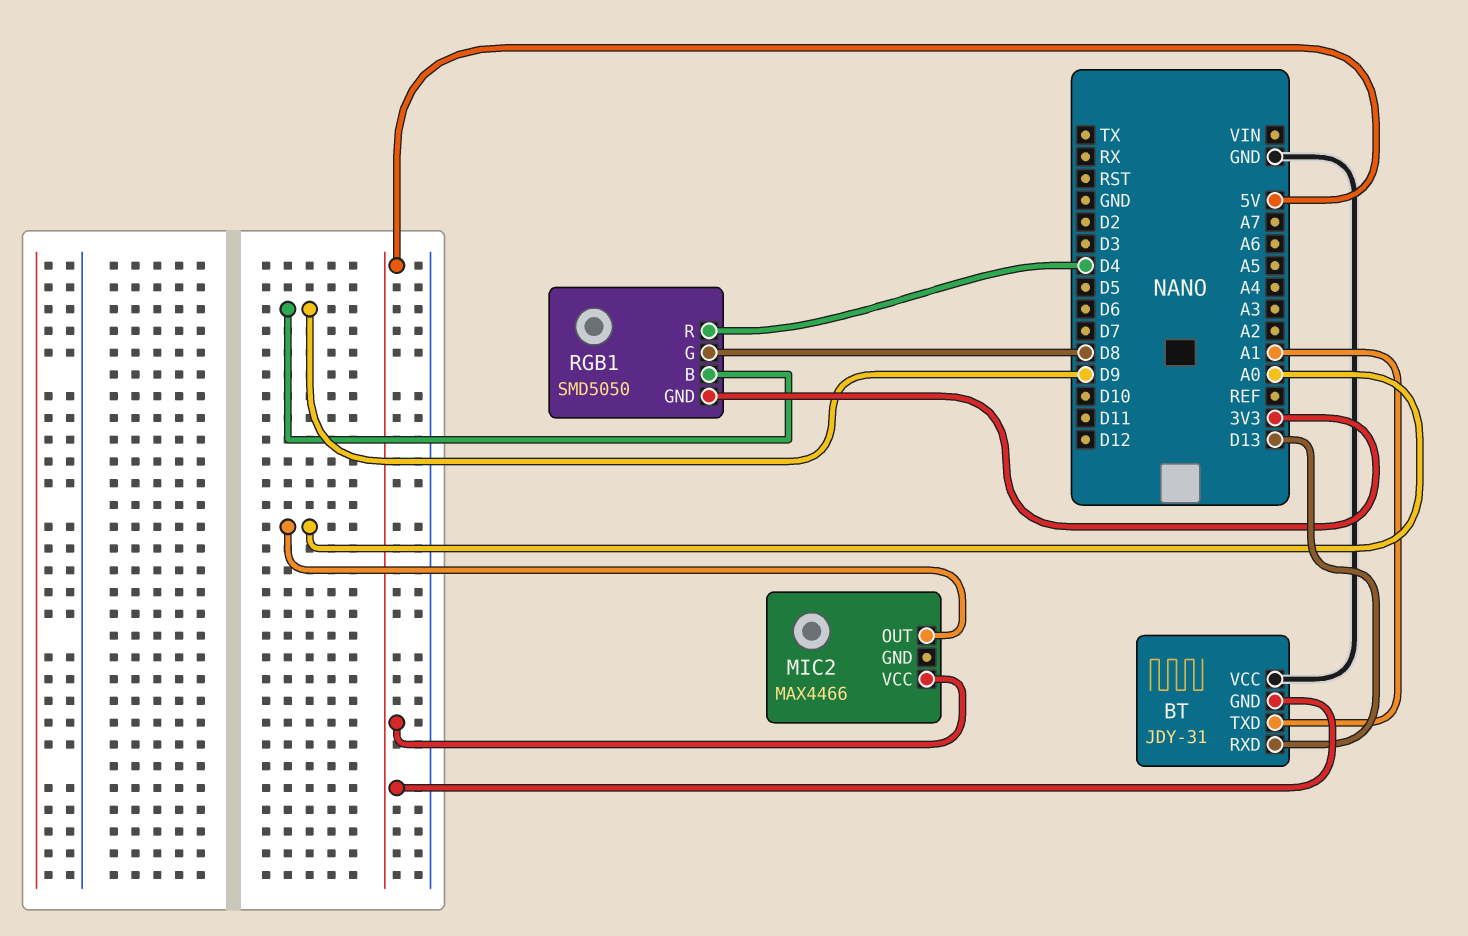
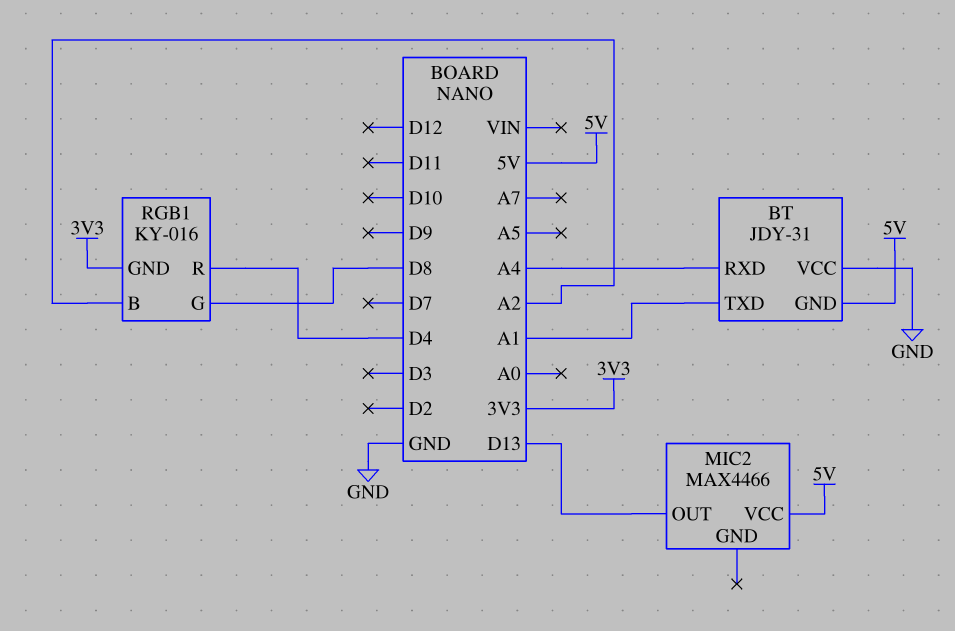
BT pin RXD: D13 -> A4
MIC2 pin OUT: A0 -> D13
RGB1: SMD5050 -> KY-016
RGB1 pin B: D9 -> A2

